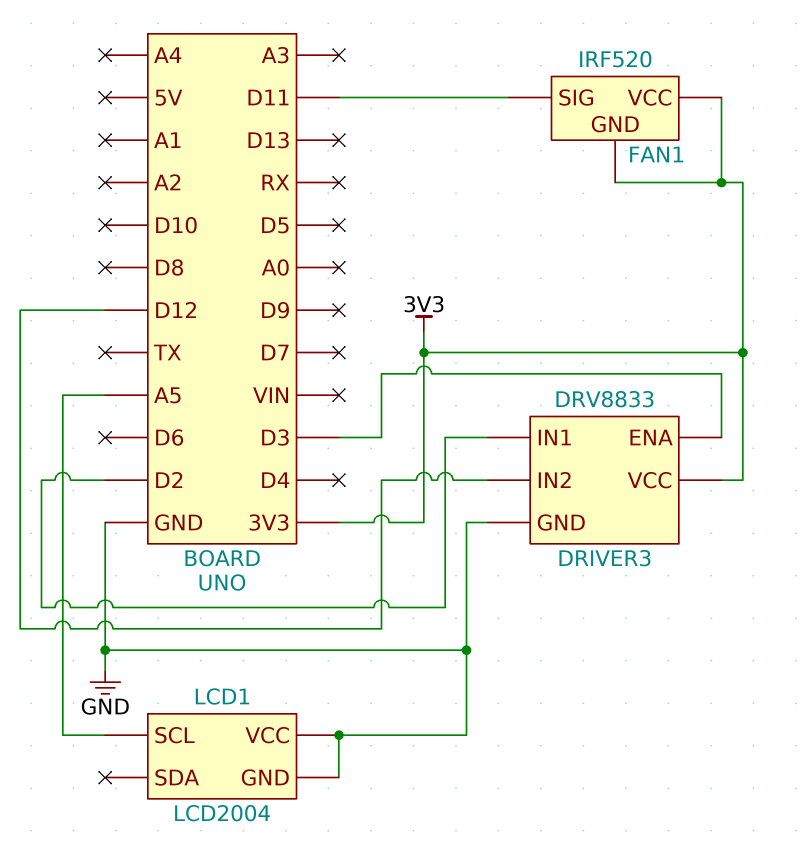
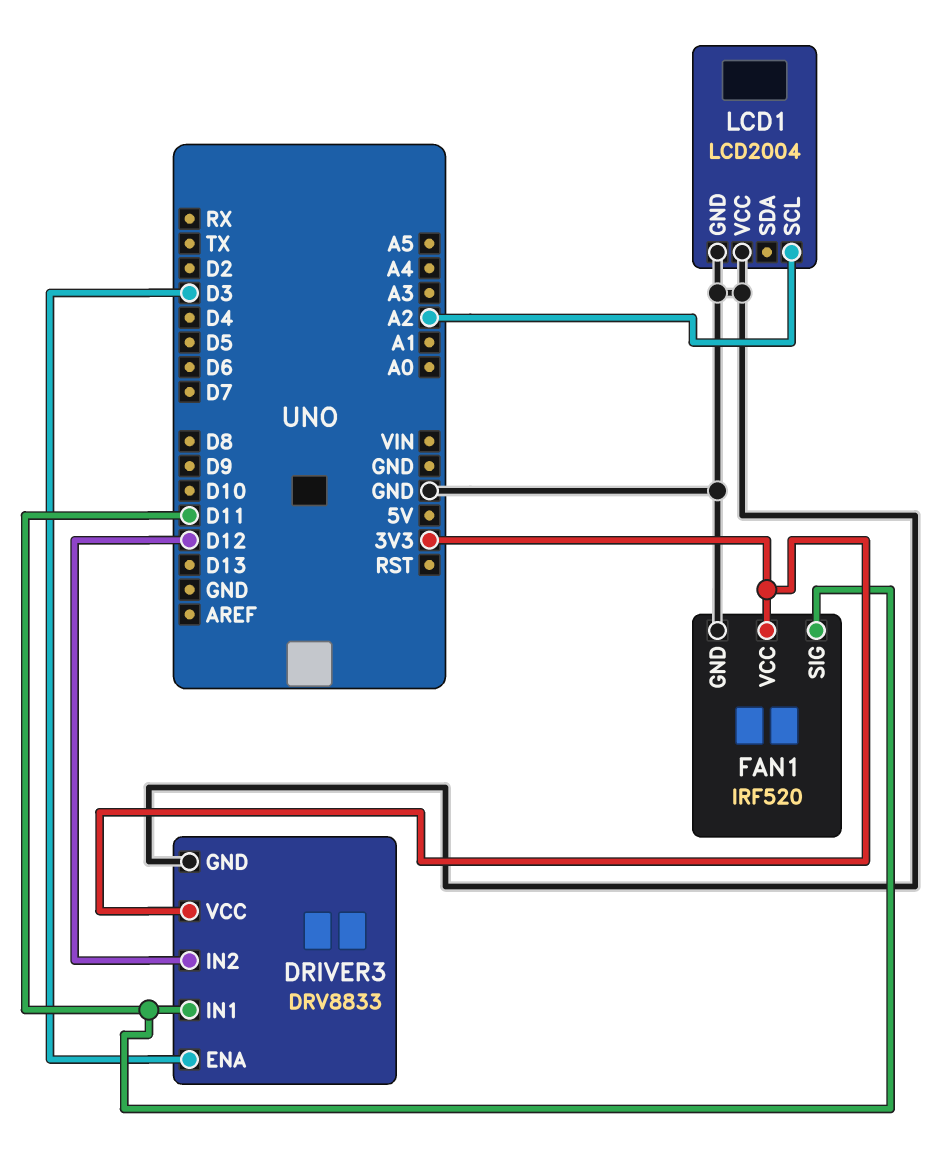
DRIVER3 pin IN1: D2 -> D11
FAN1 pin GND: 3V3 -> GND
LCD1 pin SCL: A5 -> A2

